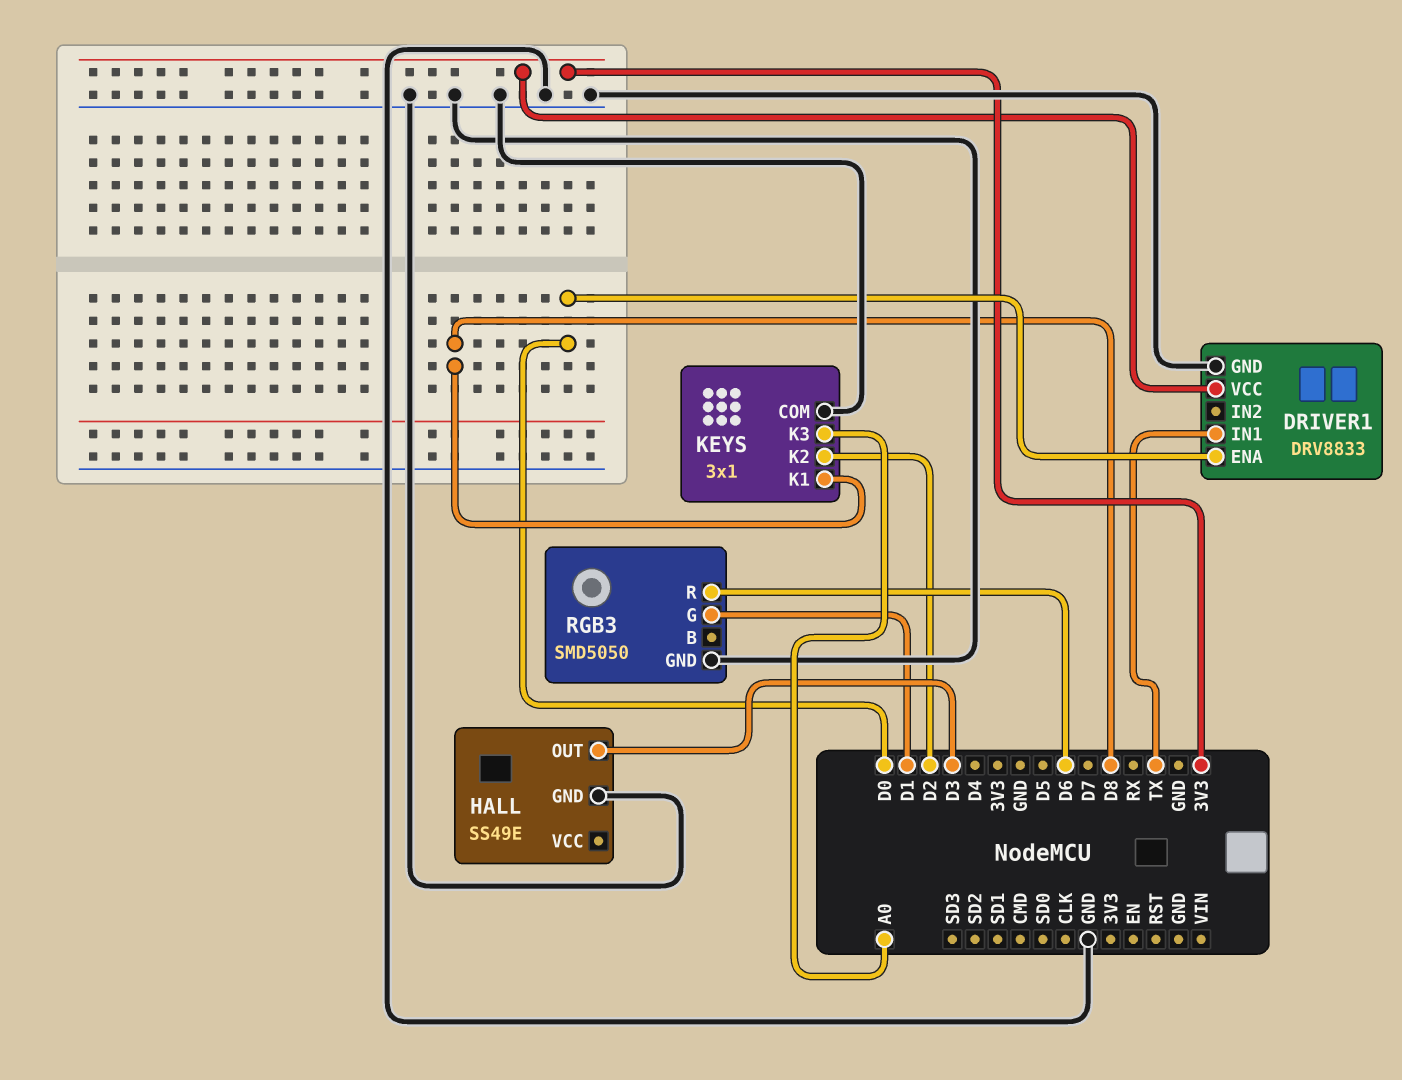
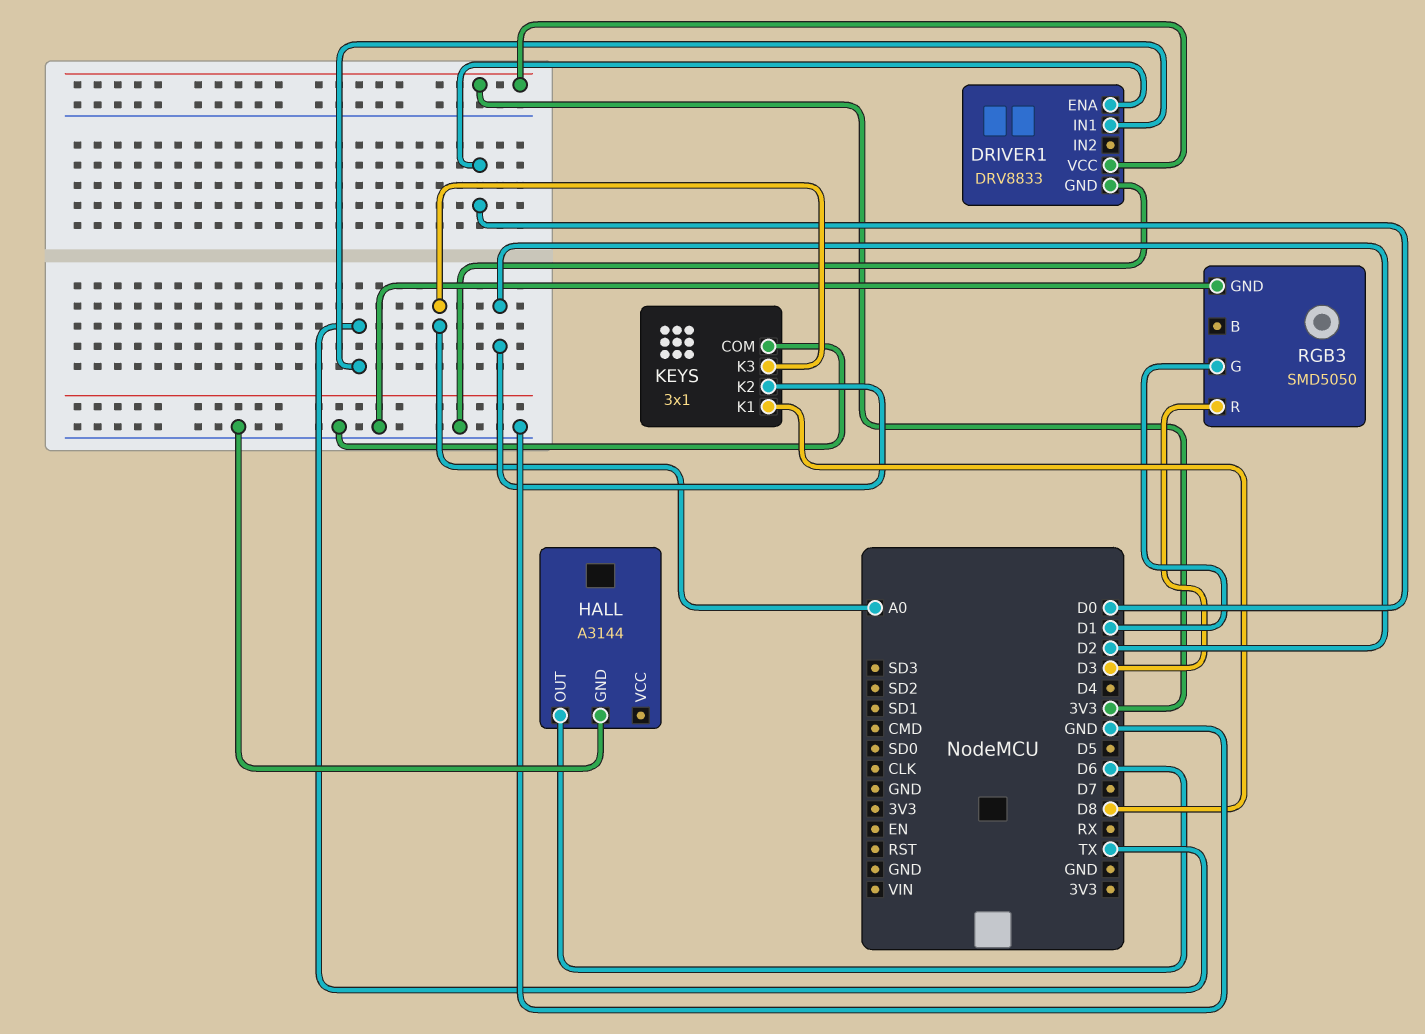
HALL: SS49E -> A3144
HALL pin OUT: D3 -> D6
RGB3 pin R: D6 -> D3

